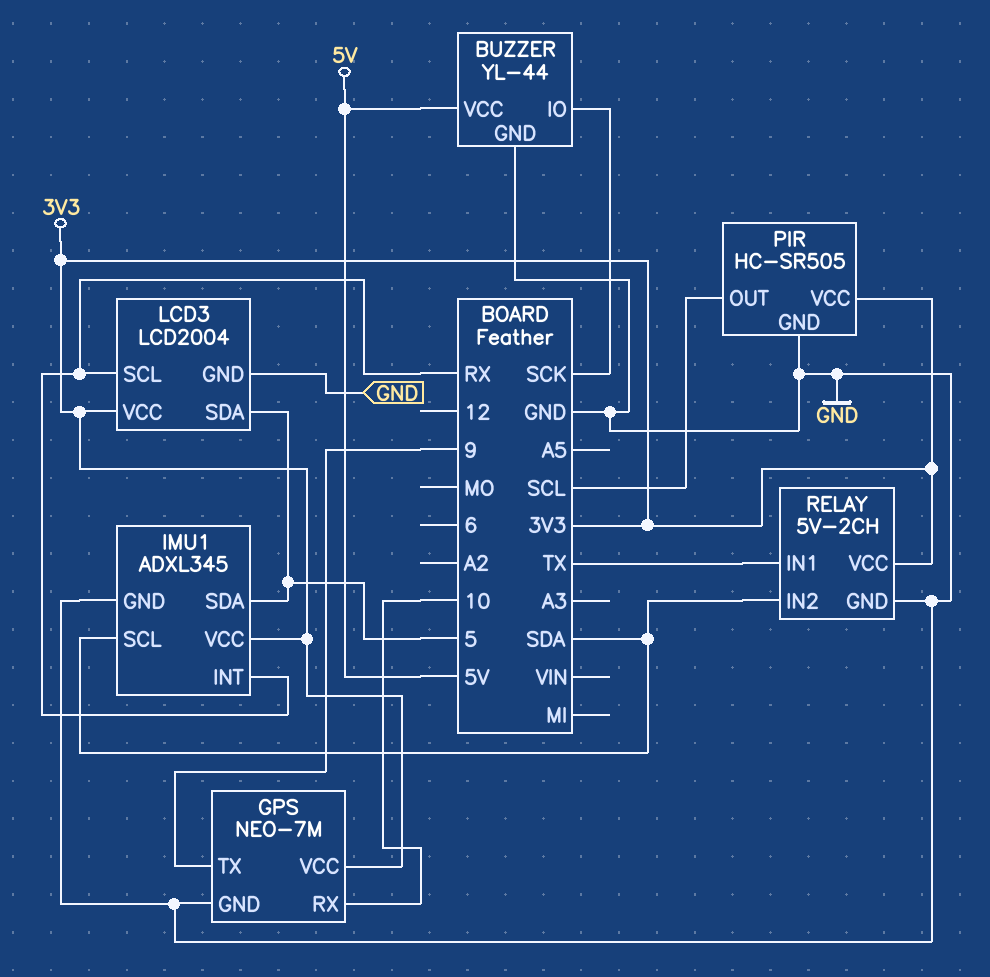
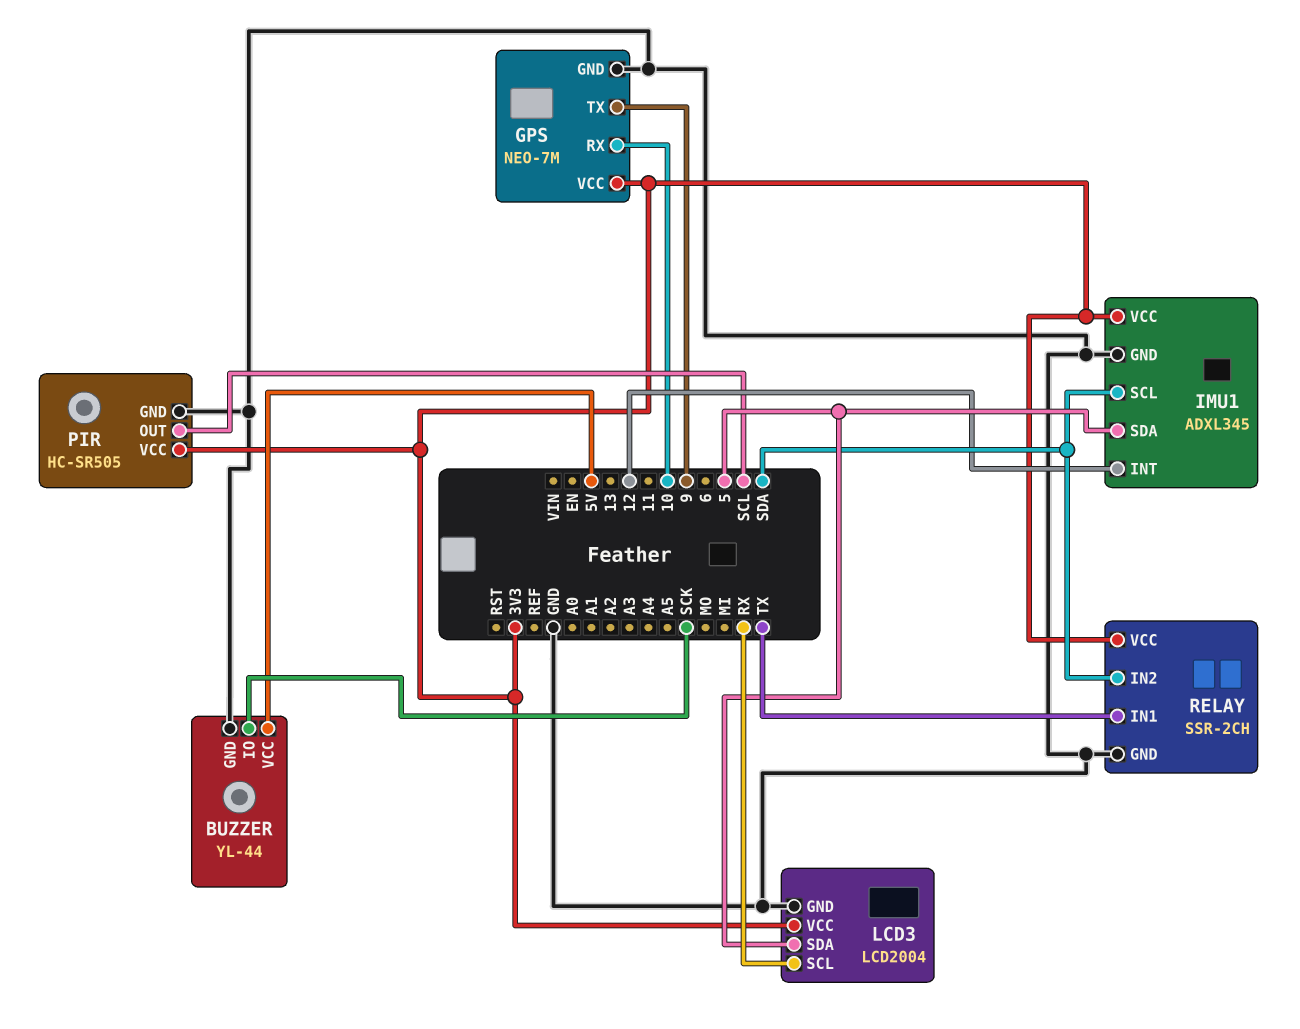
IMU1 pin INT: RX -> 12
RELAY: 5V-2CH -> SSR-2CH

